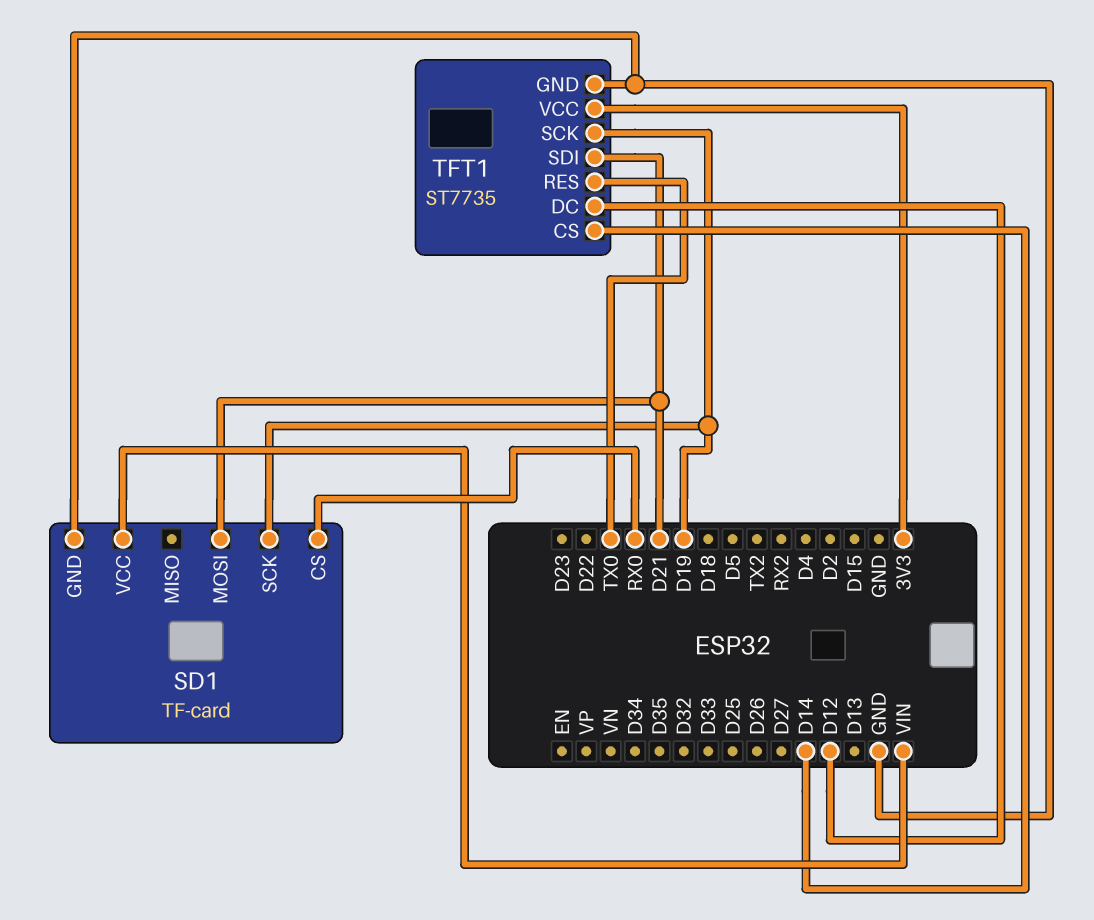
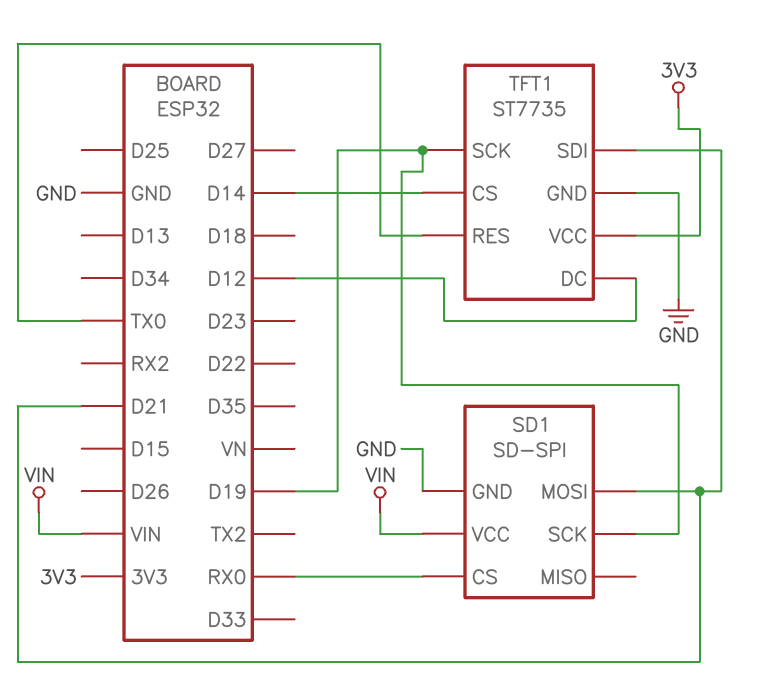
SD1: TF-card -> SD-SPI

